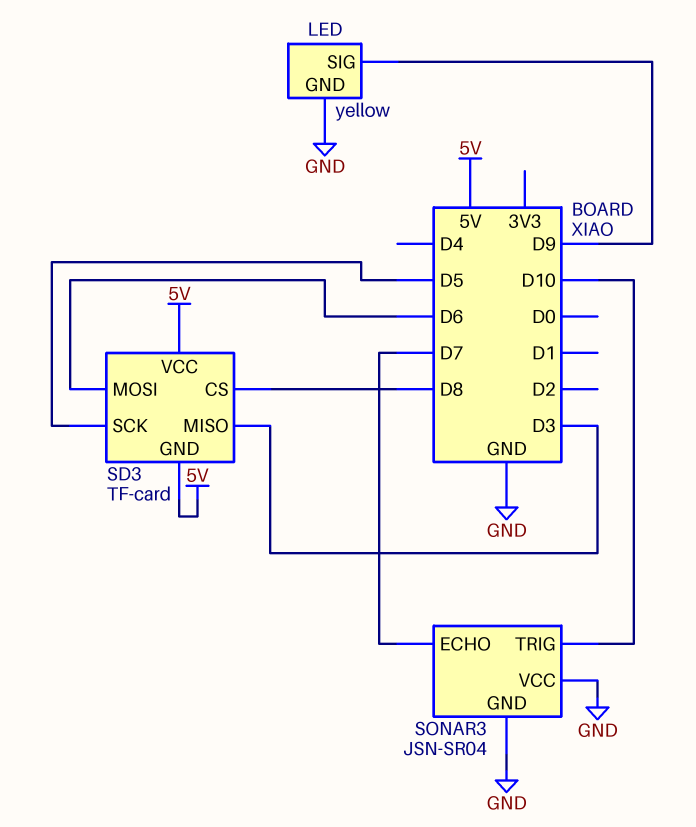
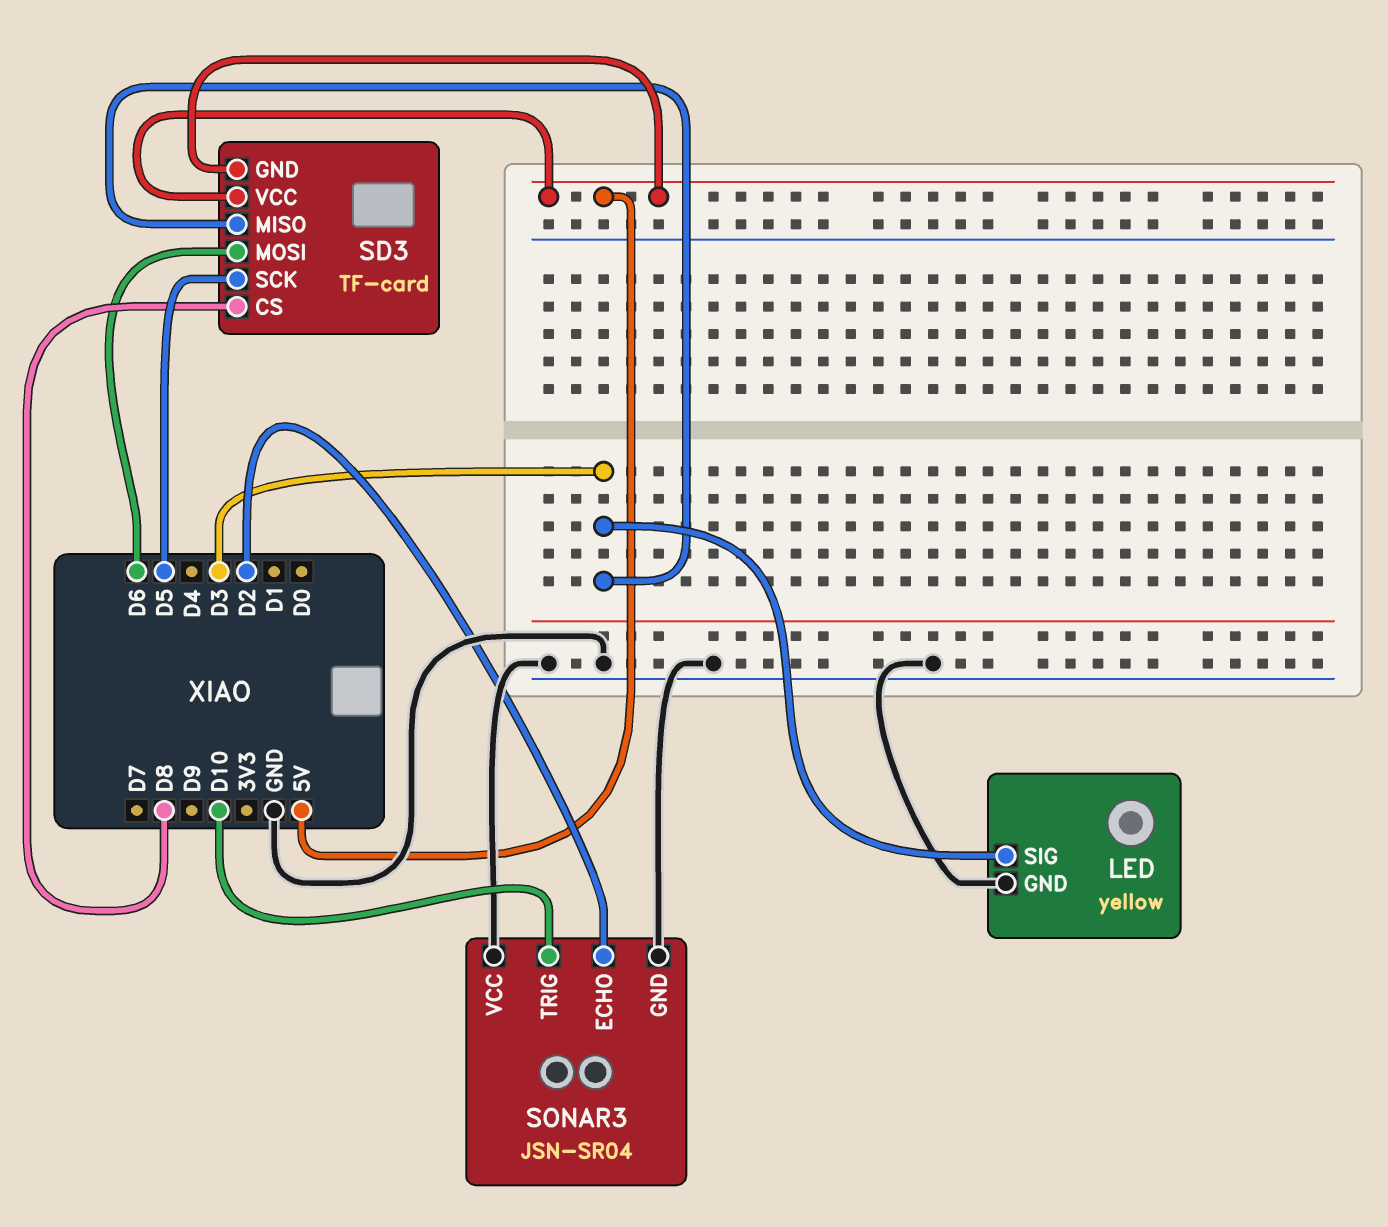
LED pin SIG: D9 -> D3
SONAR3 pin ECHO: D7 -> D2

